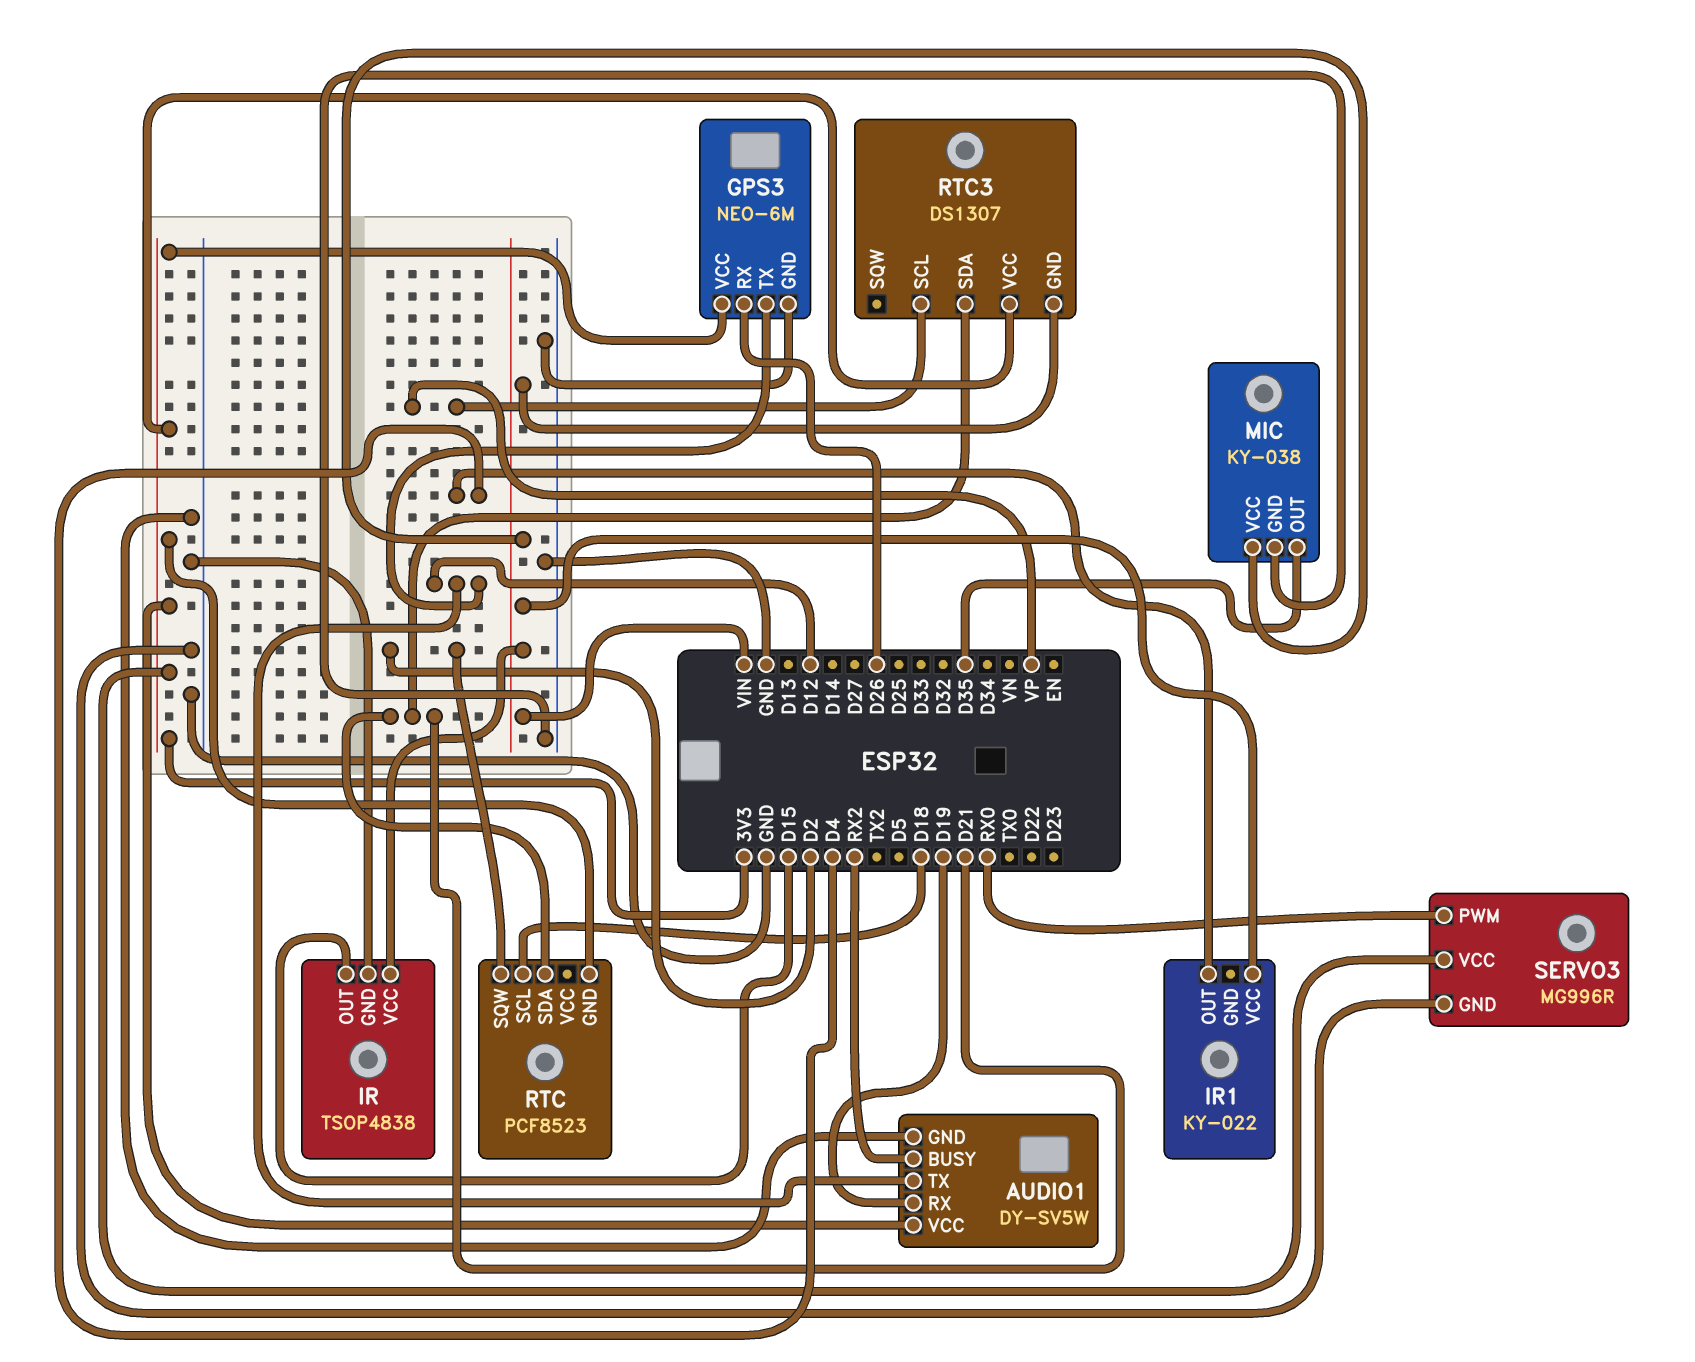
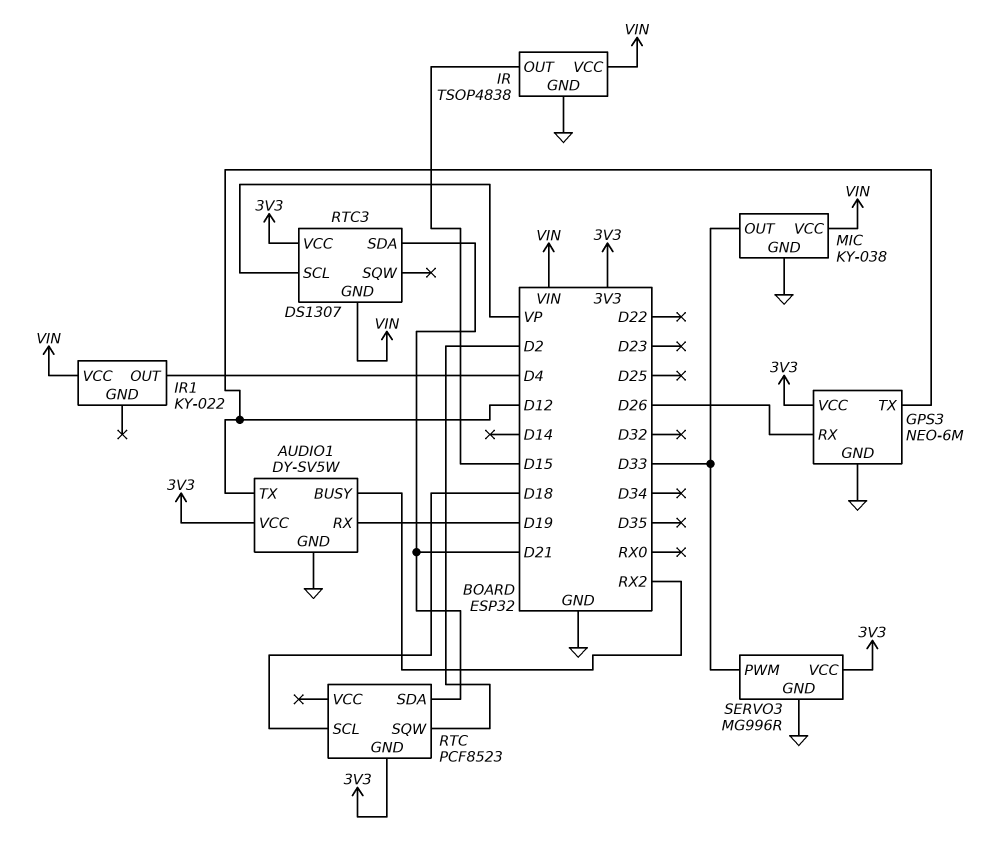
MIC pin OUT: D35 -> D33
SERVO3 pin PWM: RX0 -> D33

